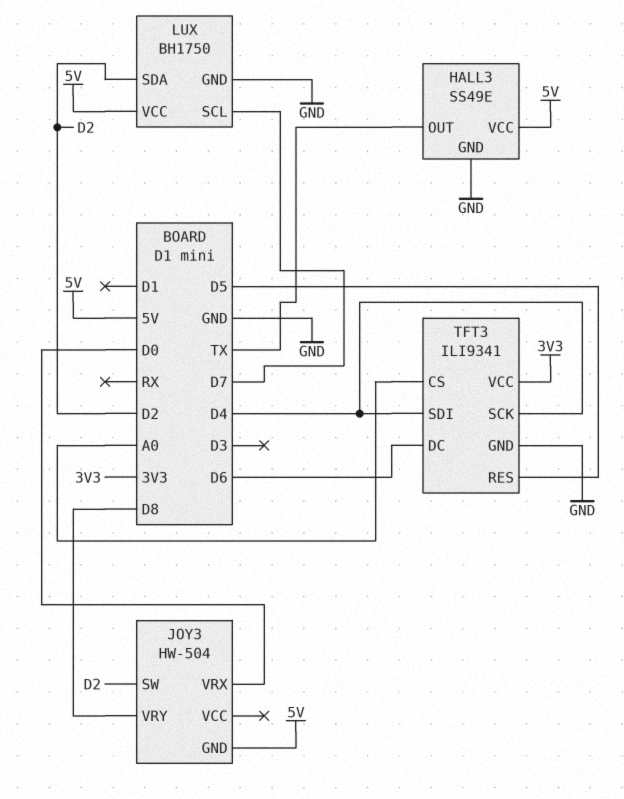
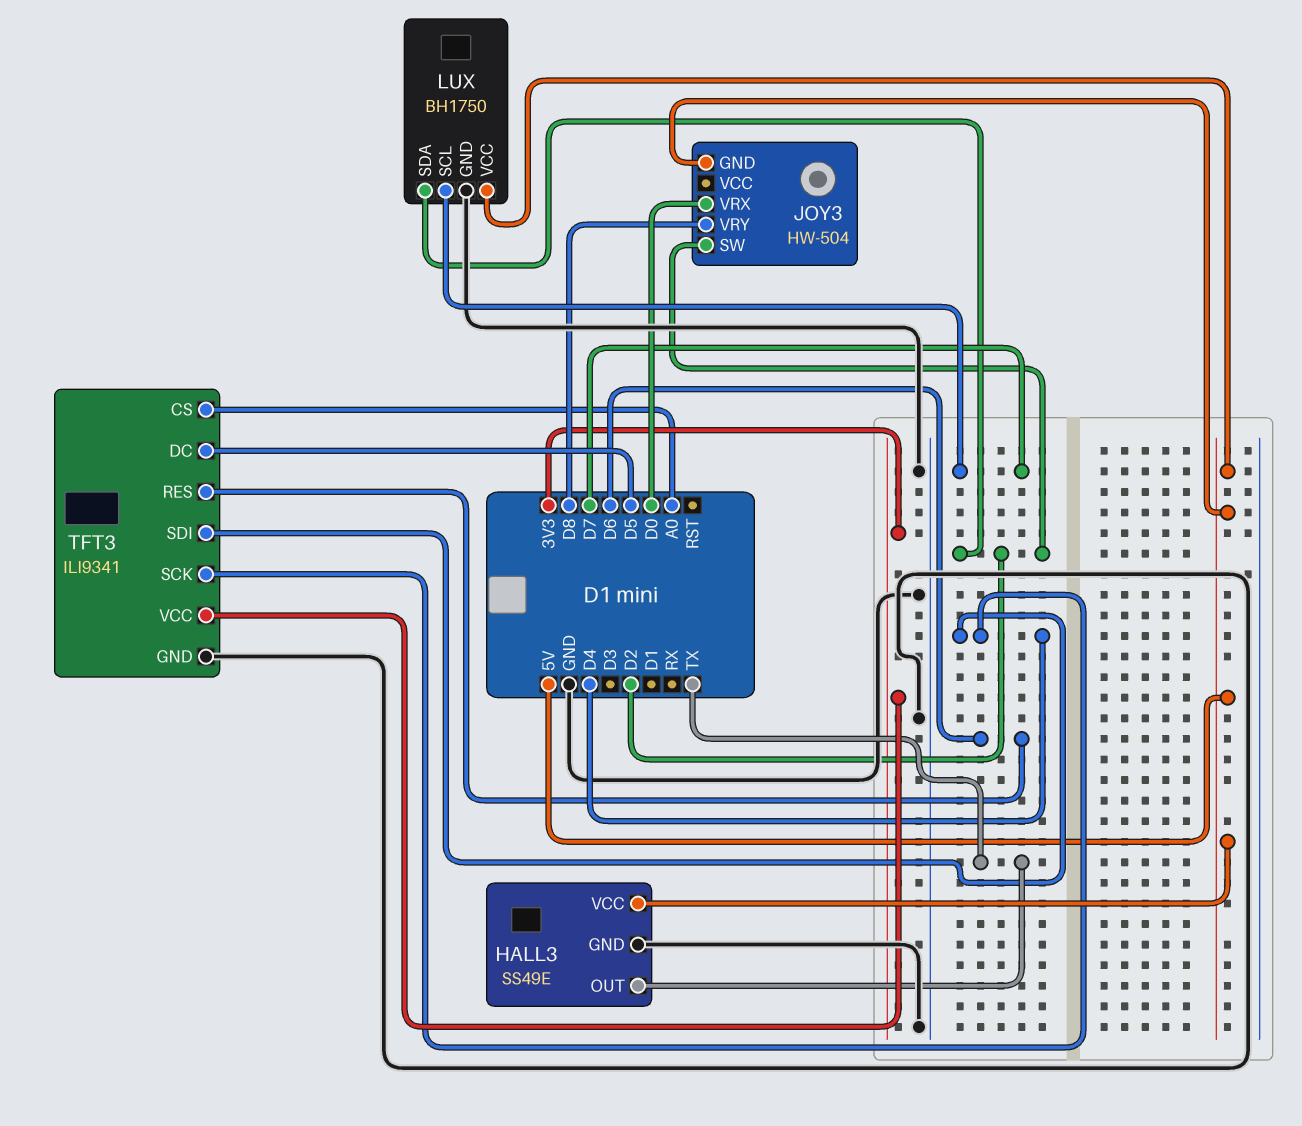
TFT3 pin DC: D6 -> D5
TFT3 pin RES: D5 -> D6

